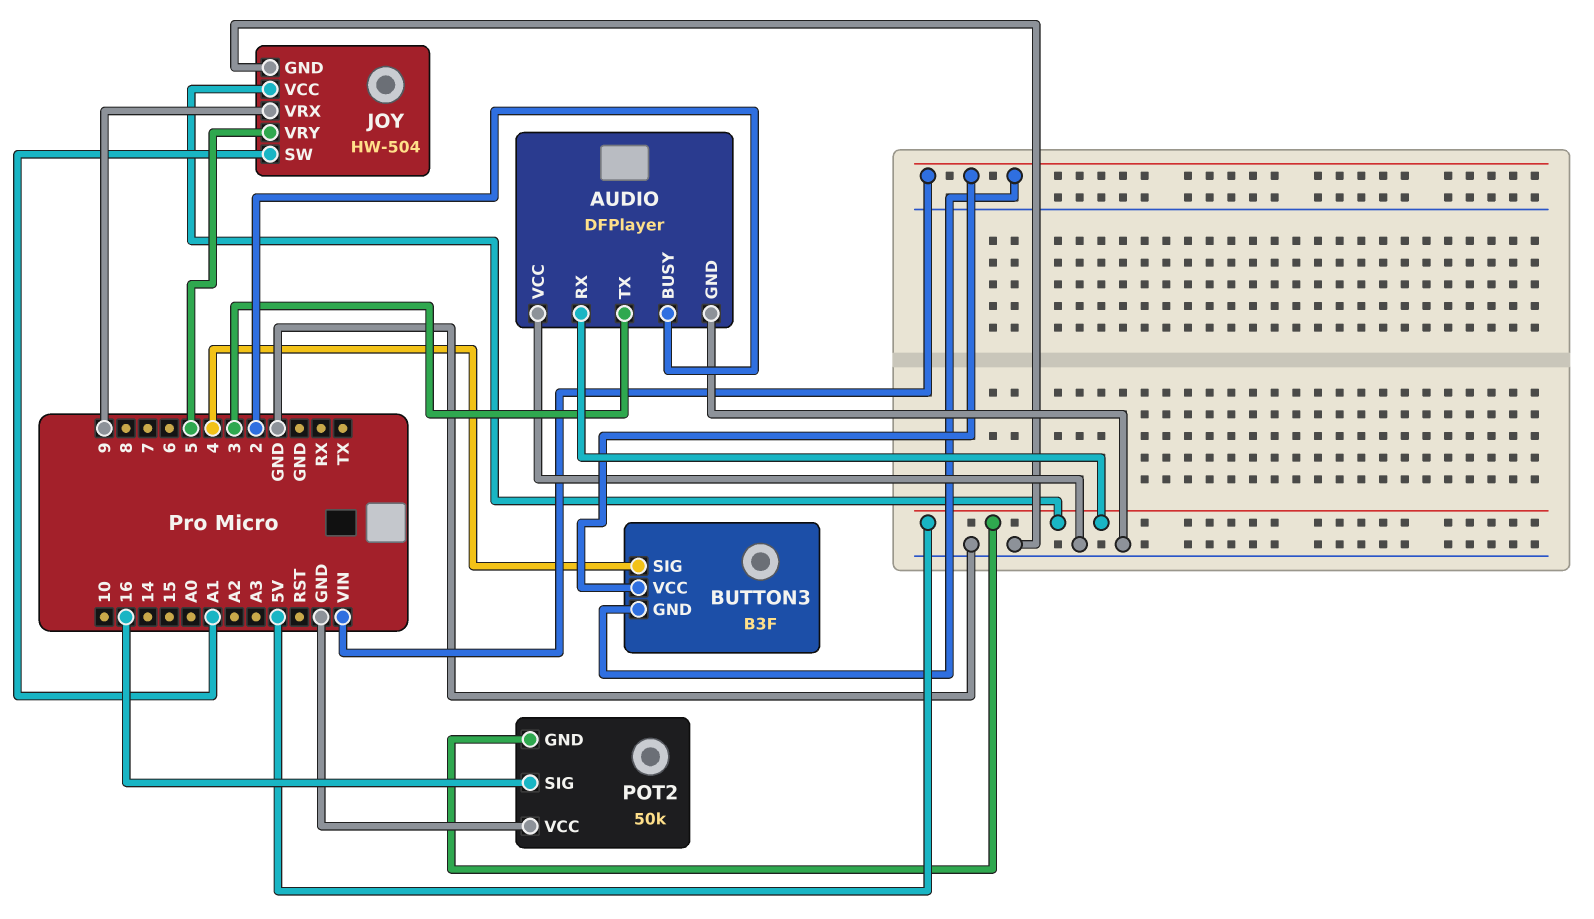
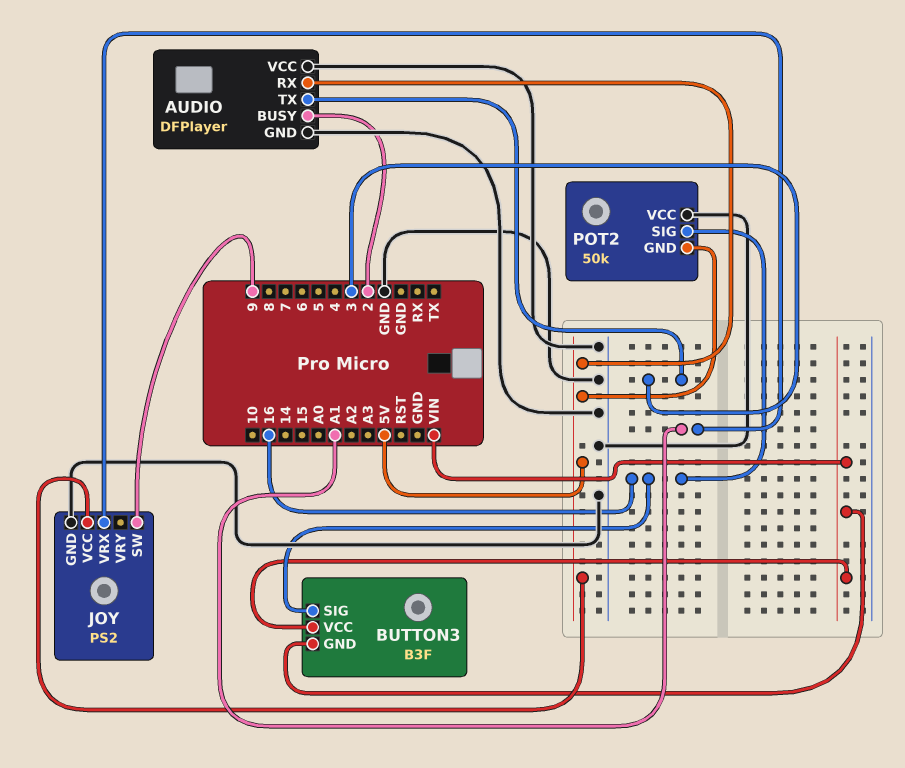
BUTTON3 pin SIG: 4 -> 16
JOY: HW-504 -> PS2
JOY pin SW: A1 -> 9
JOY pin VRX: 9 -> A1
JOY pin VRY: 5 -> none

